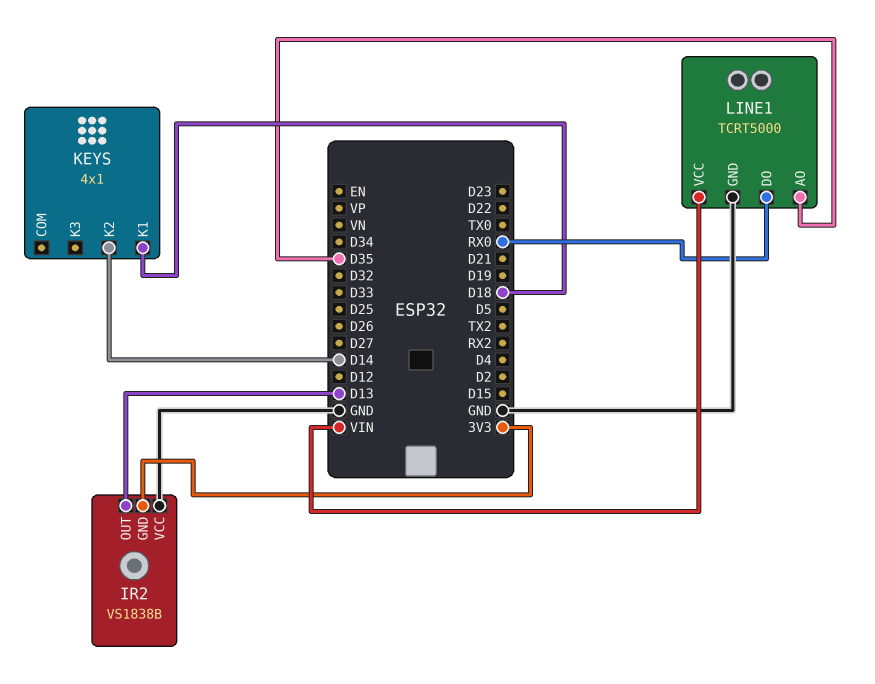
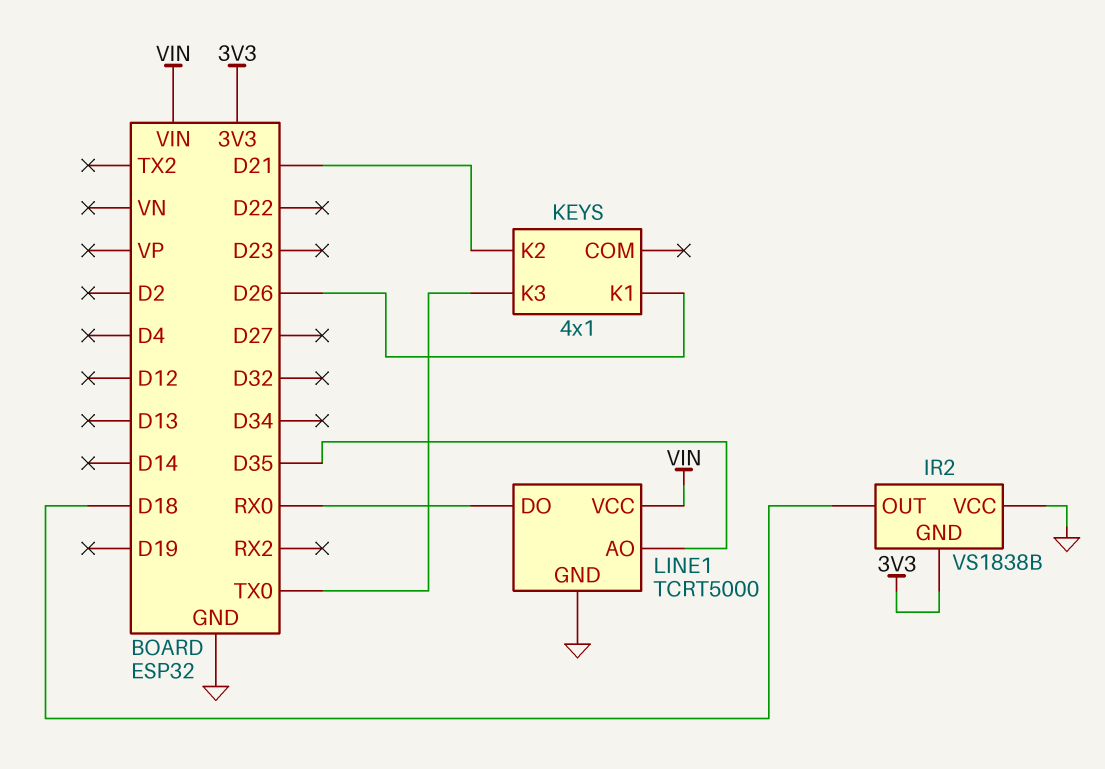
IR2 pin OUT: D13 -> D18
KEYS pin K1: D18 -> D26
KEYS pin K2: D14 -> D21
KEYS pin K3: none -> TX0

